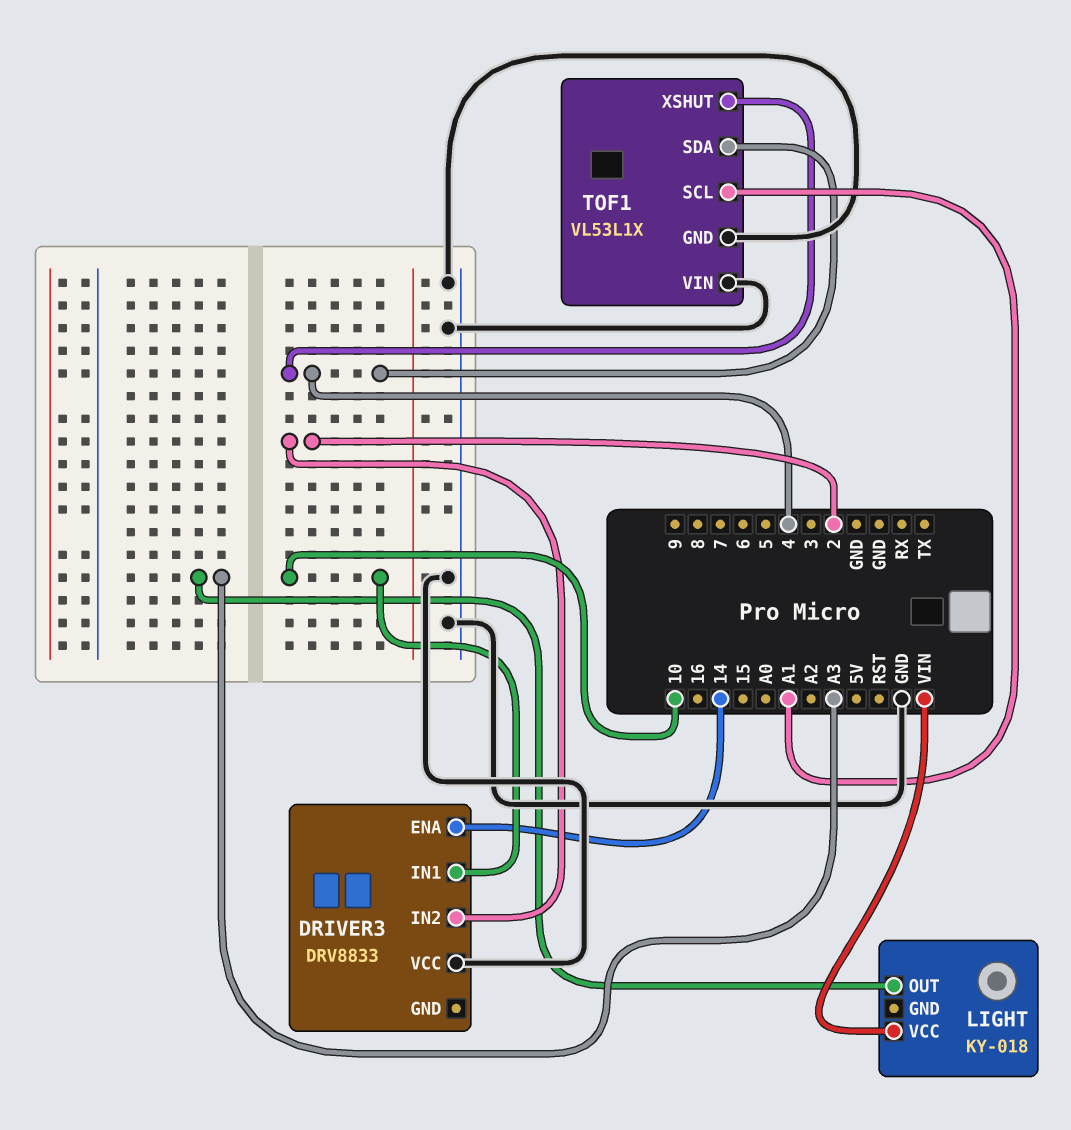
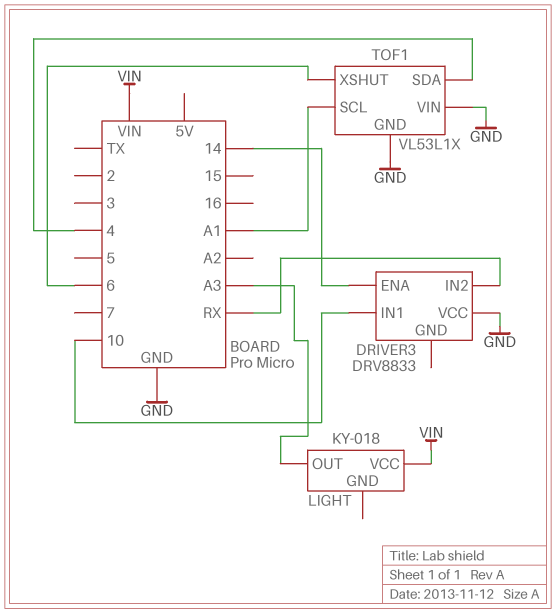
DRIVER3 pin IN2: 2 -> RX
TOF1 pin XSHUT: 4 -> 6

